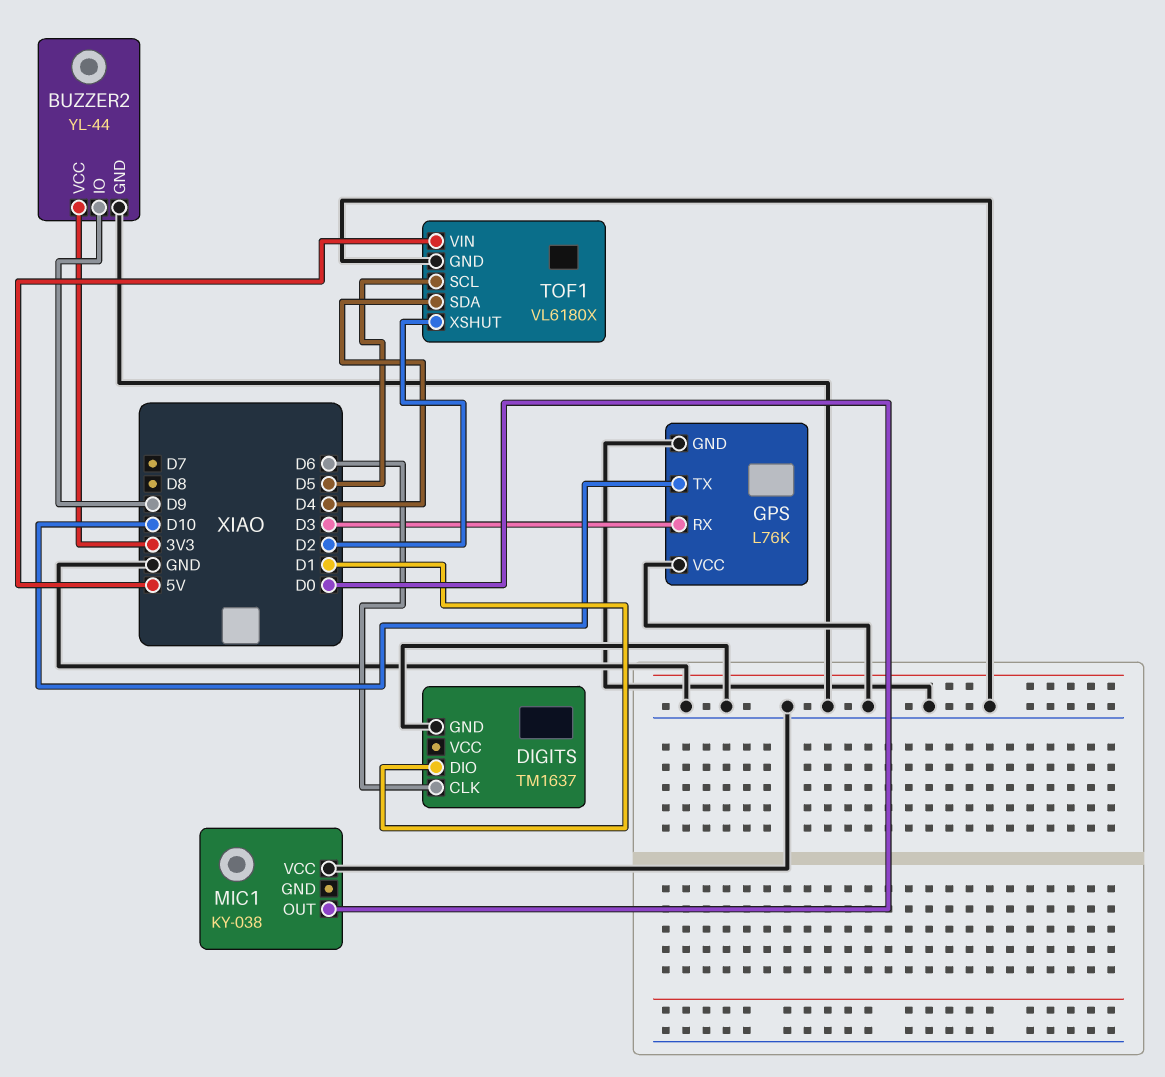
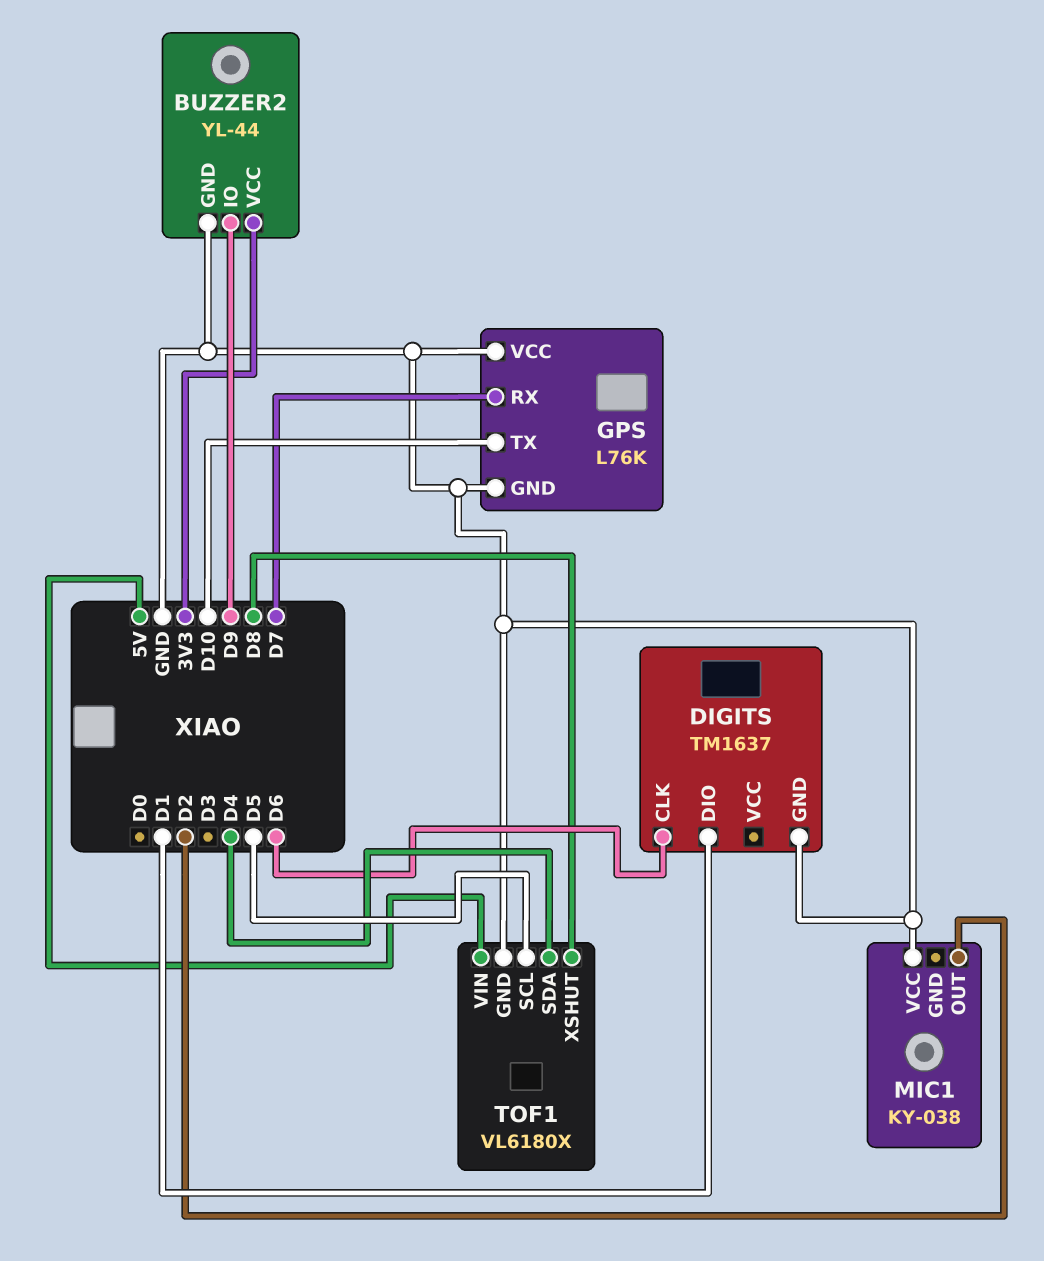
GPS pin RX: D3 -> D7
MIC1 pin OUT: D0 -> D2
TOF1 pin XSHUT: D2 -> D8

